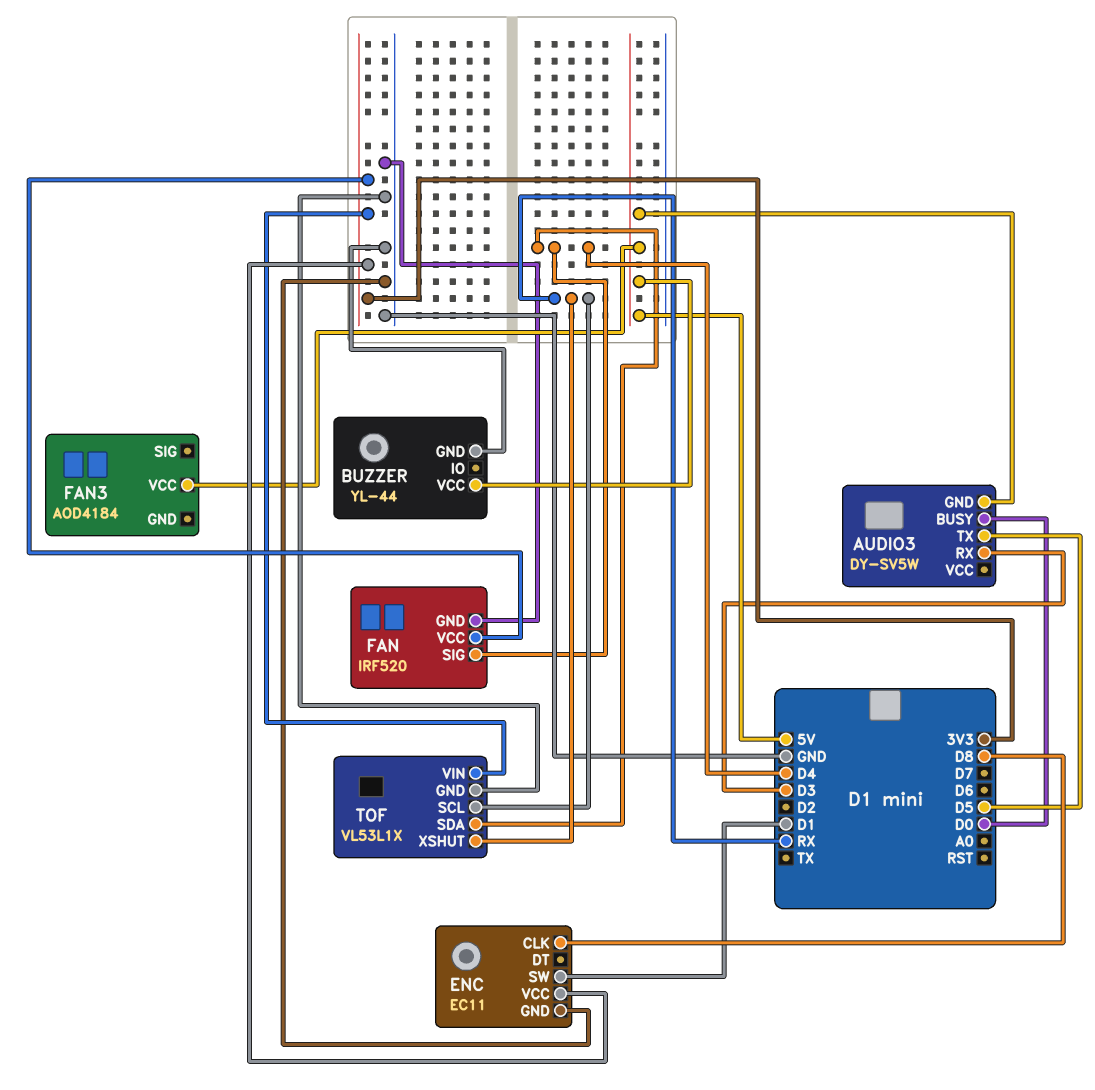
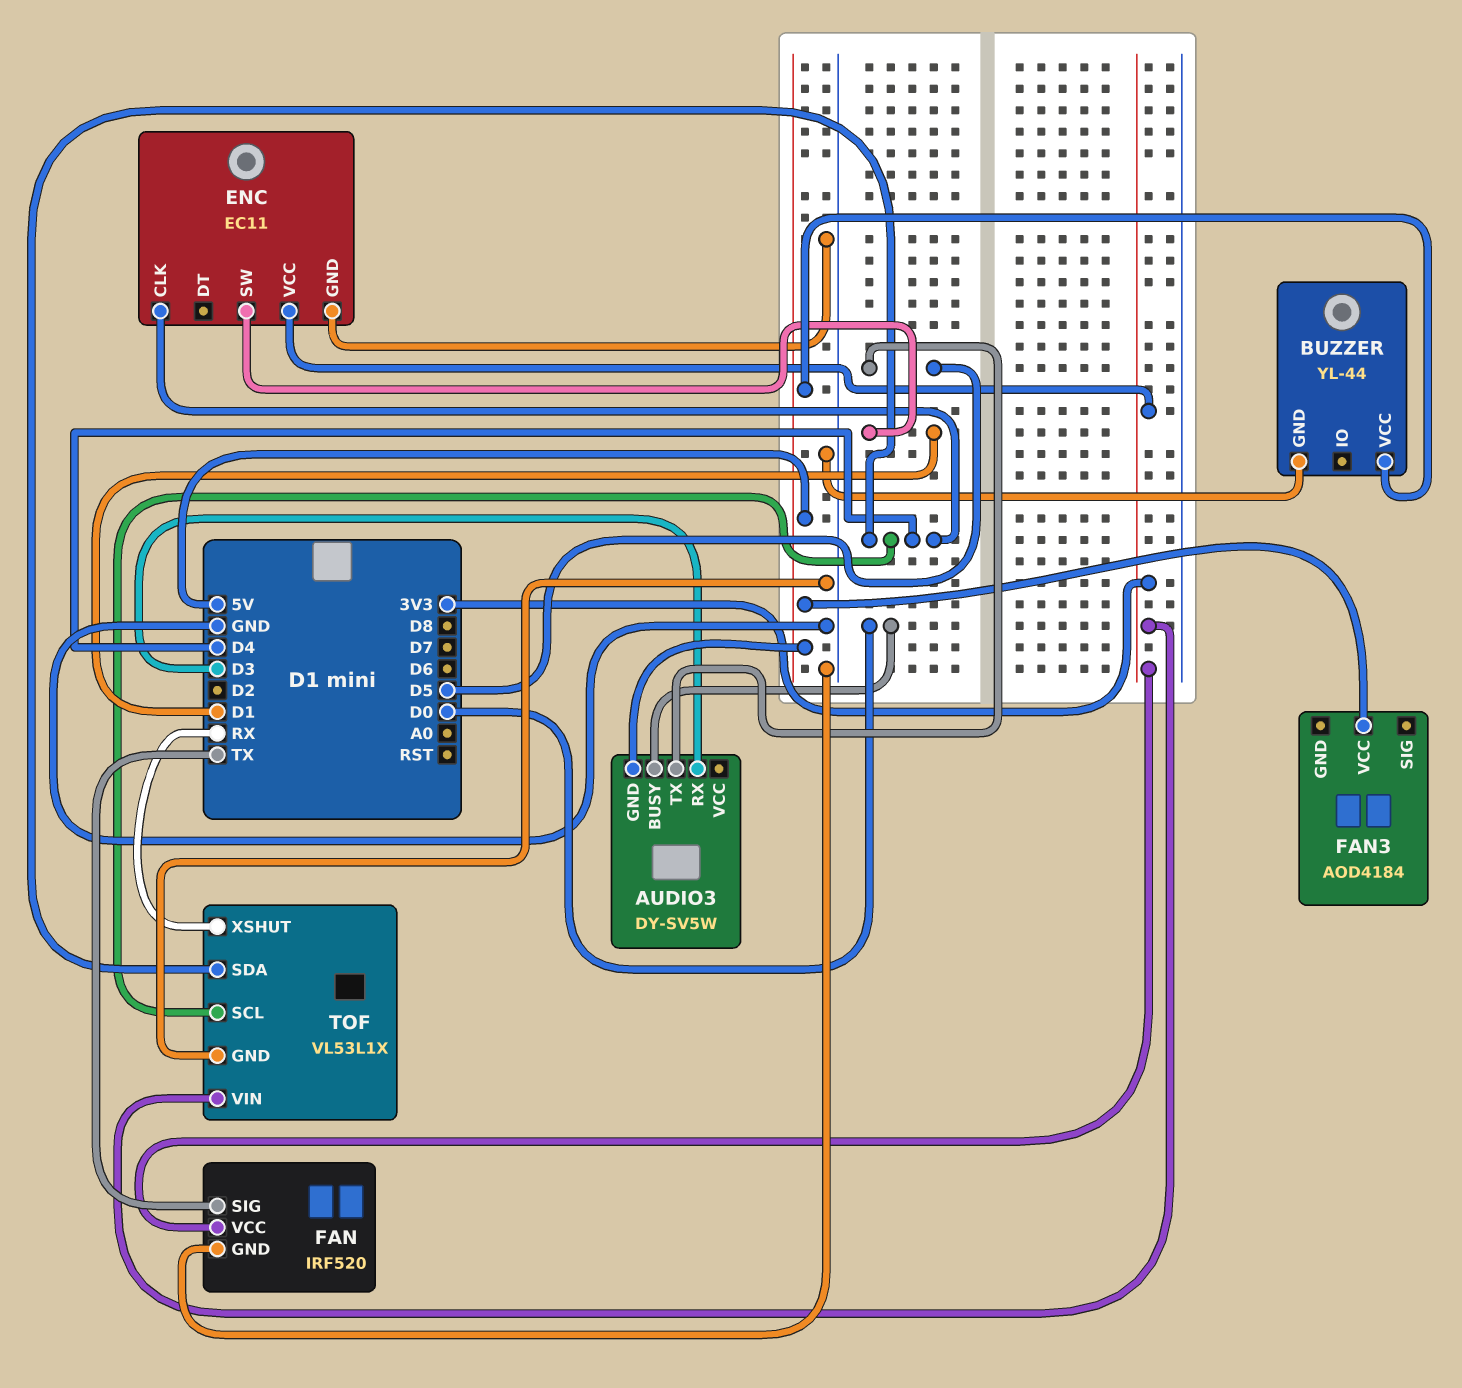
ENC pin CLK: D8 -> D4
FAN pin SIG: D4 -> TX
TOF pin SCL: RX -> D4

